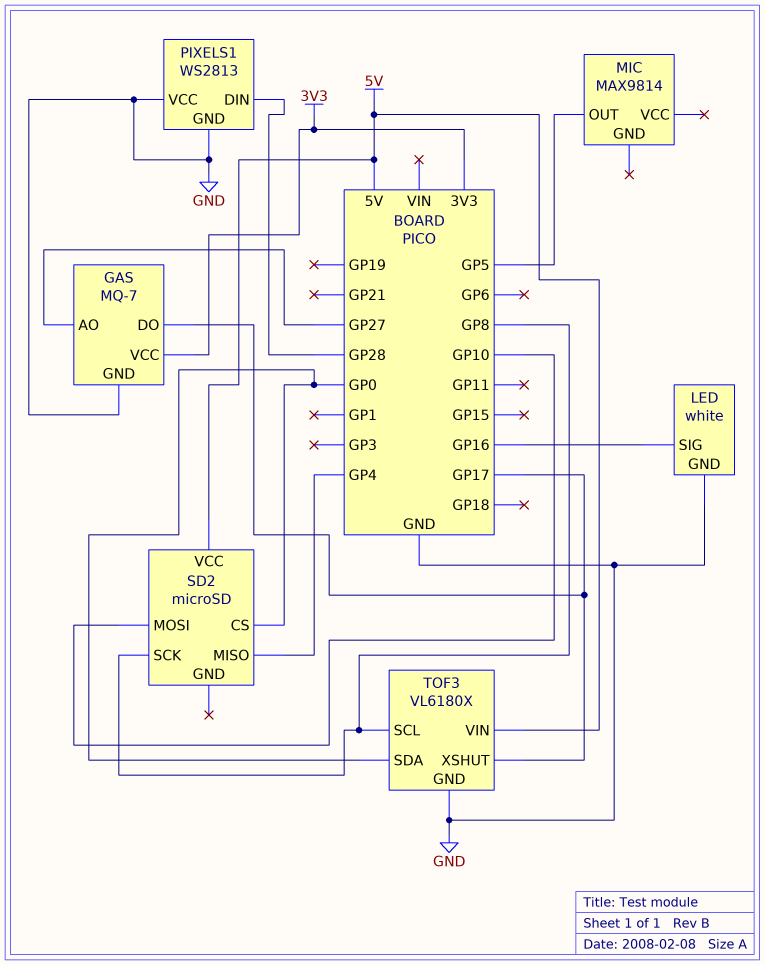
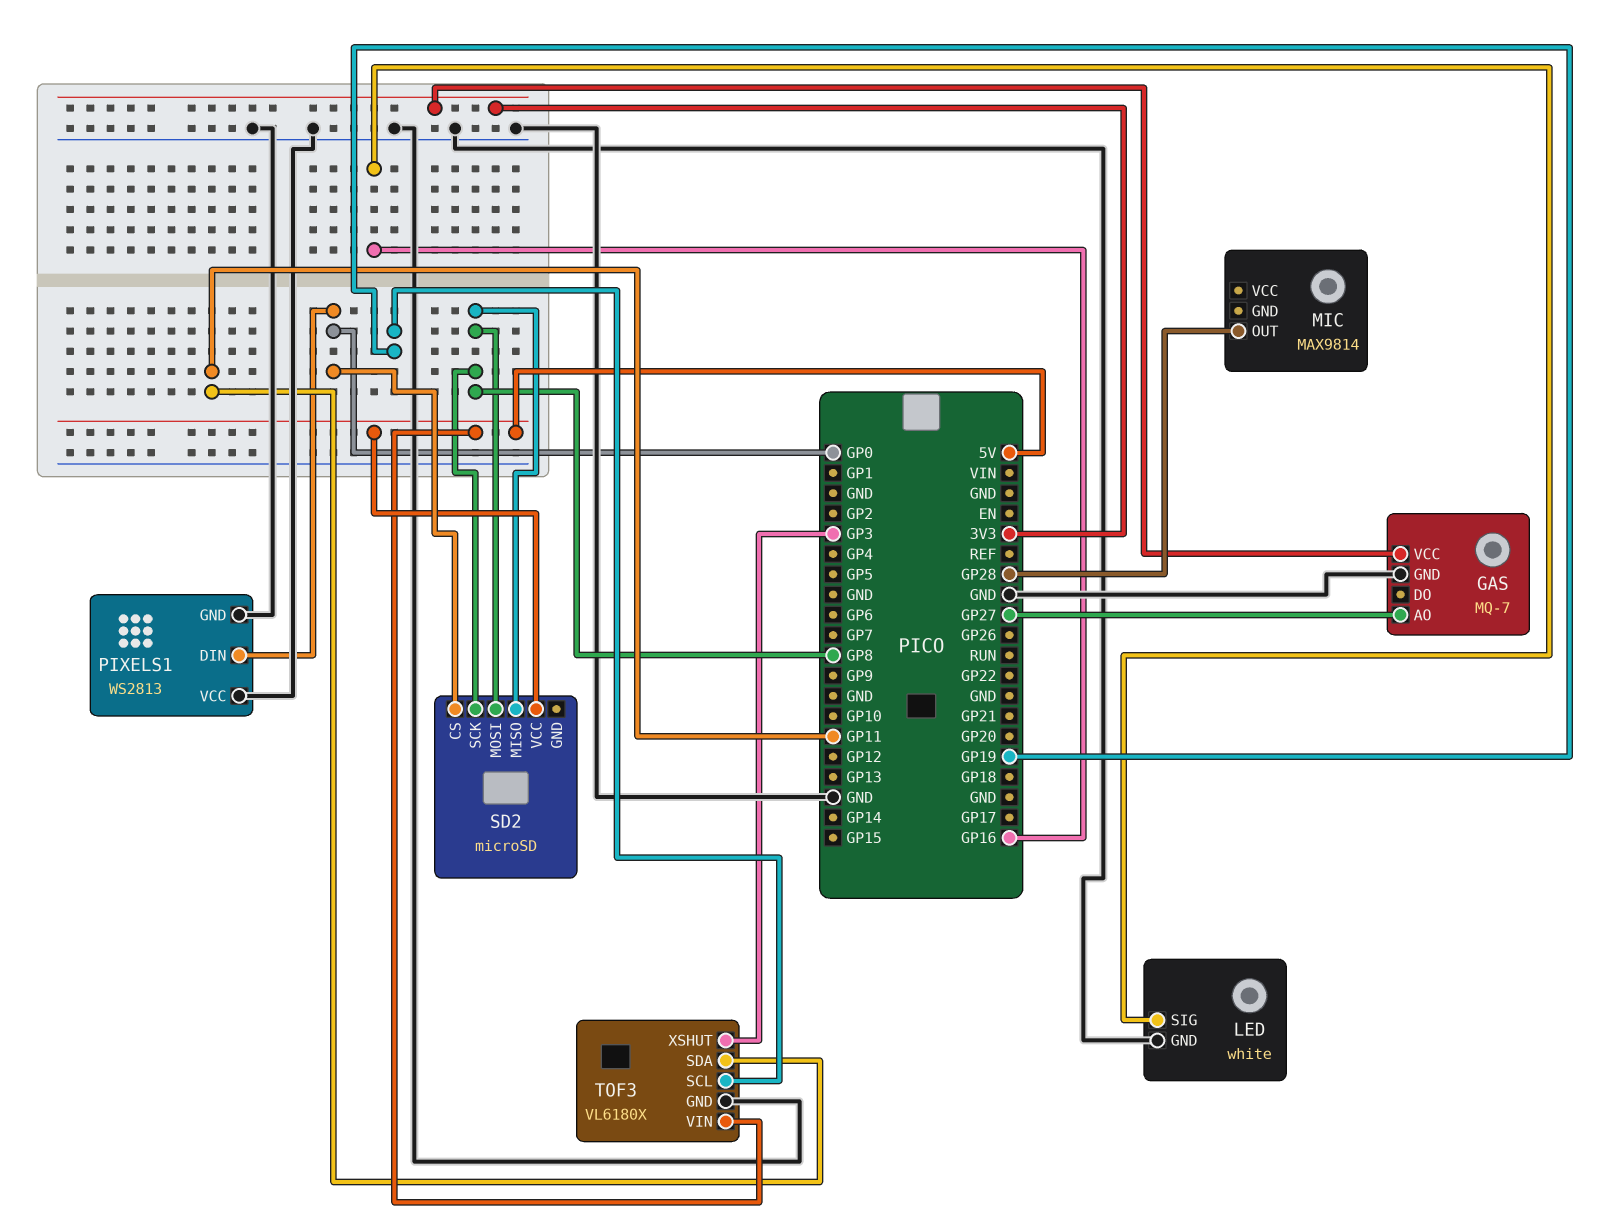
GAS pin DO: GP17 -> none
MIC pin OUT: GP5 -> GP28
PIXELS1 pin DIN: GP28 -> GP0
SD2 pin MISO: GP4 -> GP8
SD2 pin MOSI: GP10 -> GP8
TOF3 pin SCL: GP8 -> GP19
TOF3 pin SDA: GP0 -> GP11
TOF3 pin XSHUT: GP17 -> GP3

